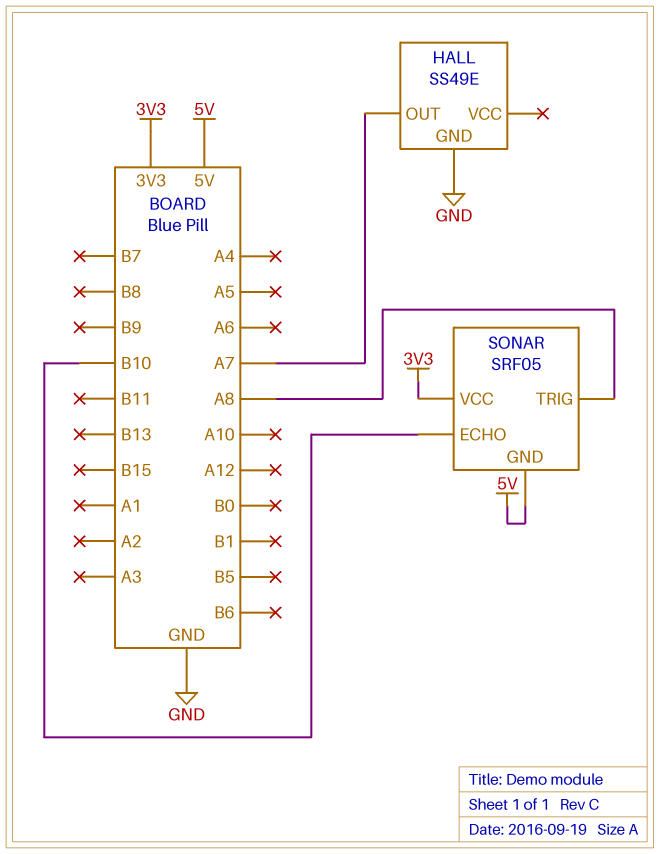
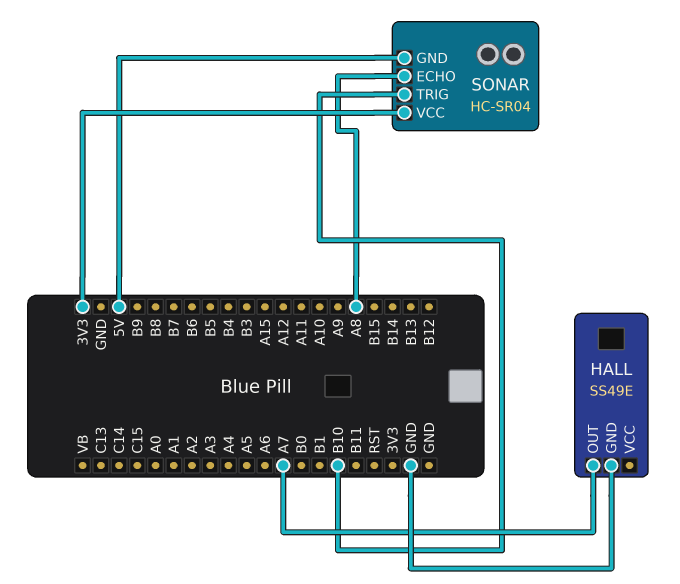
SONAR: SRF05 -> HC-SR04
SONAR pin ECHO: B10 -> A8
SONAR pin TRIG: A8 -> B10

